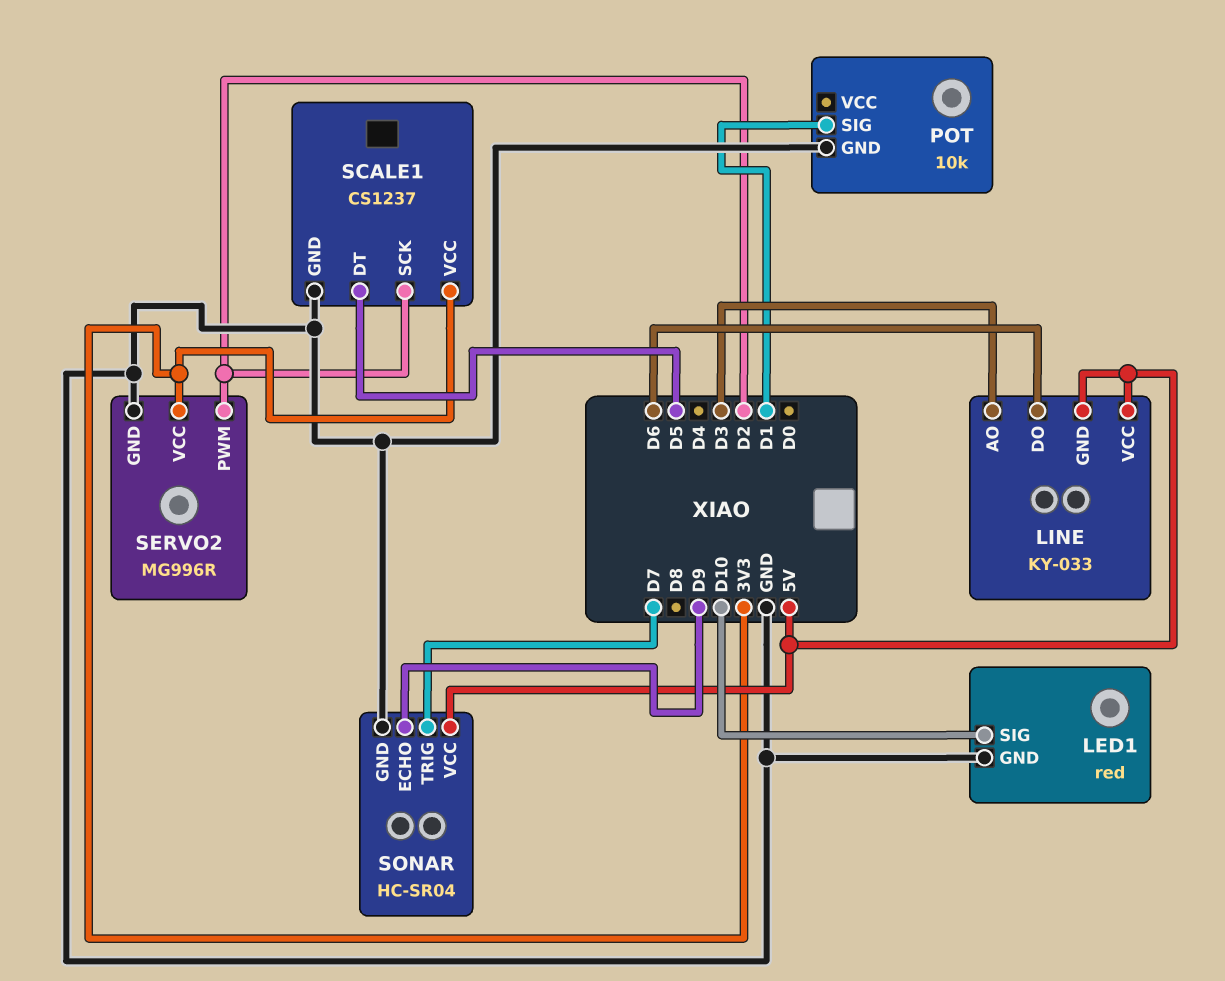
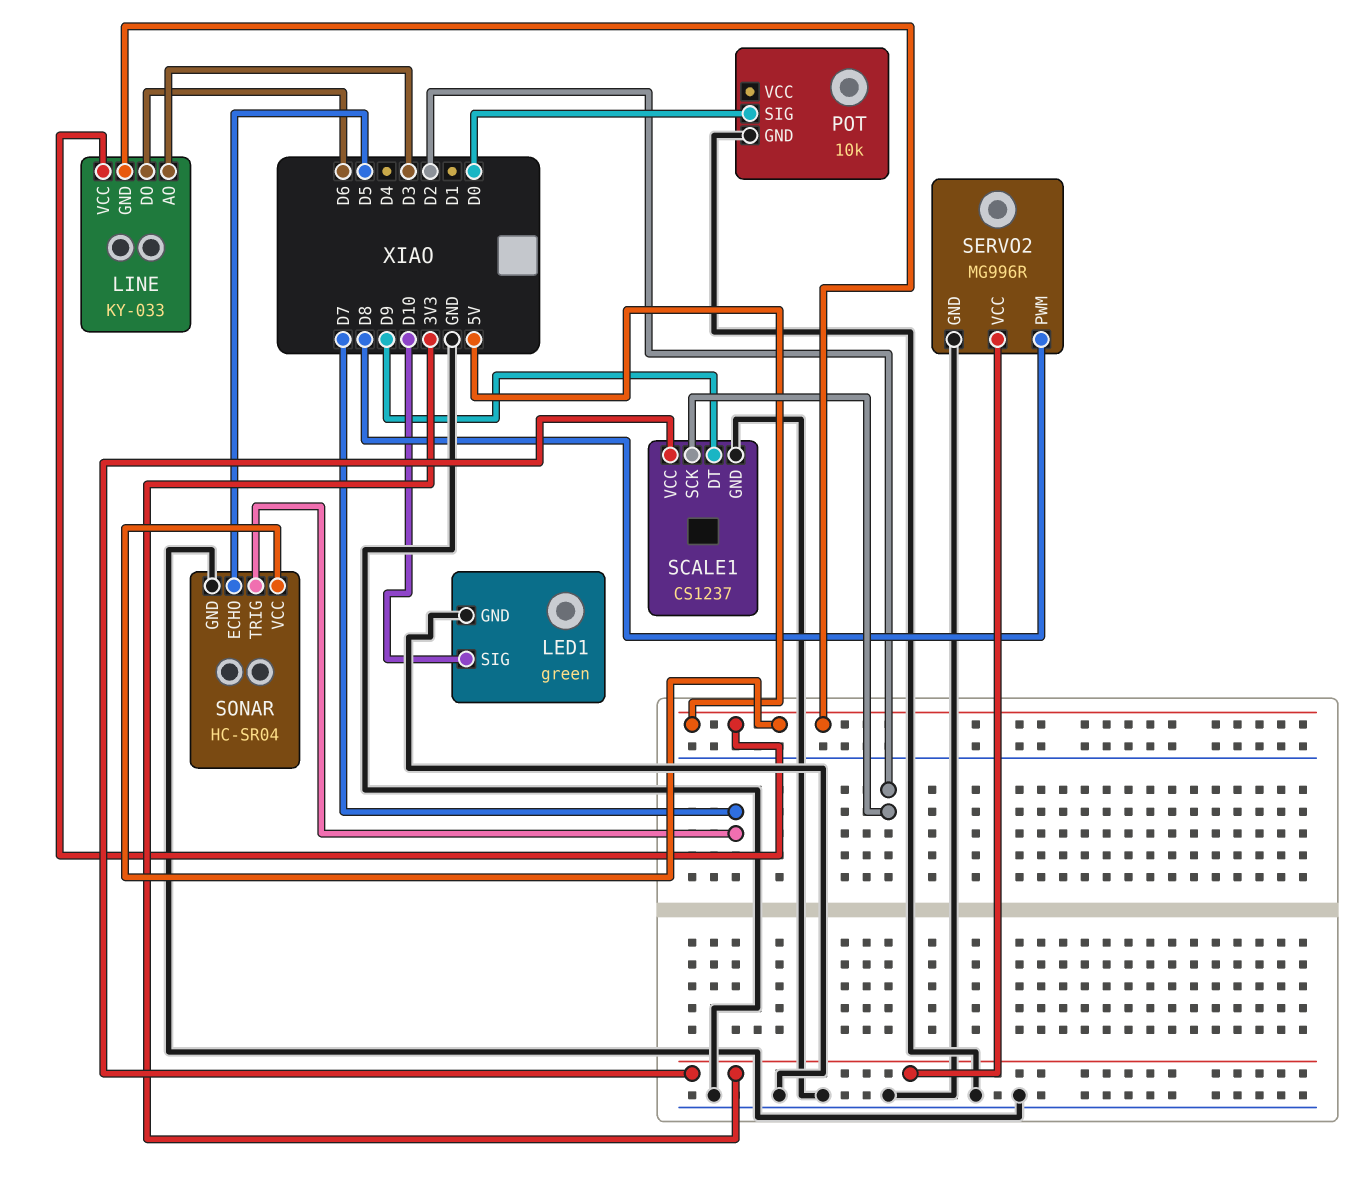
LED1: red -> green
POT pin SIG: D1 -> D0
SCALE1 pin DT: D5 -> D9
SERVO2 pin PWM: D2 -> D8
SONAR pin ECHO: D9 -> D5

